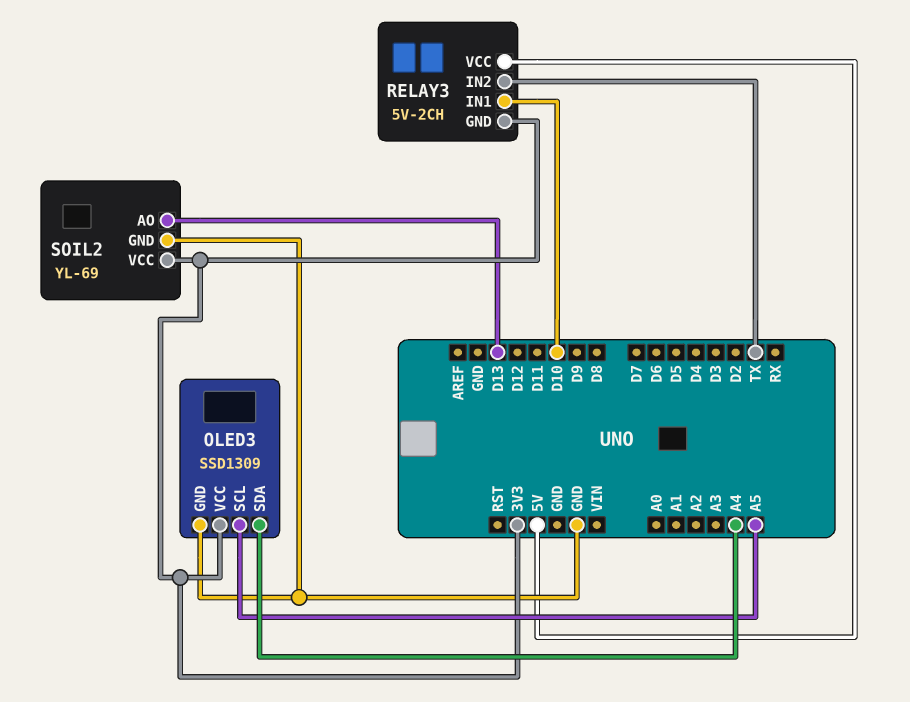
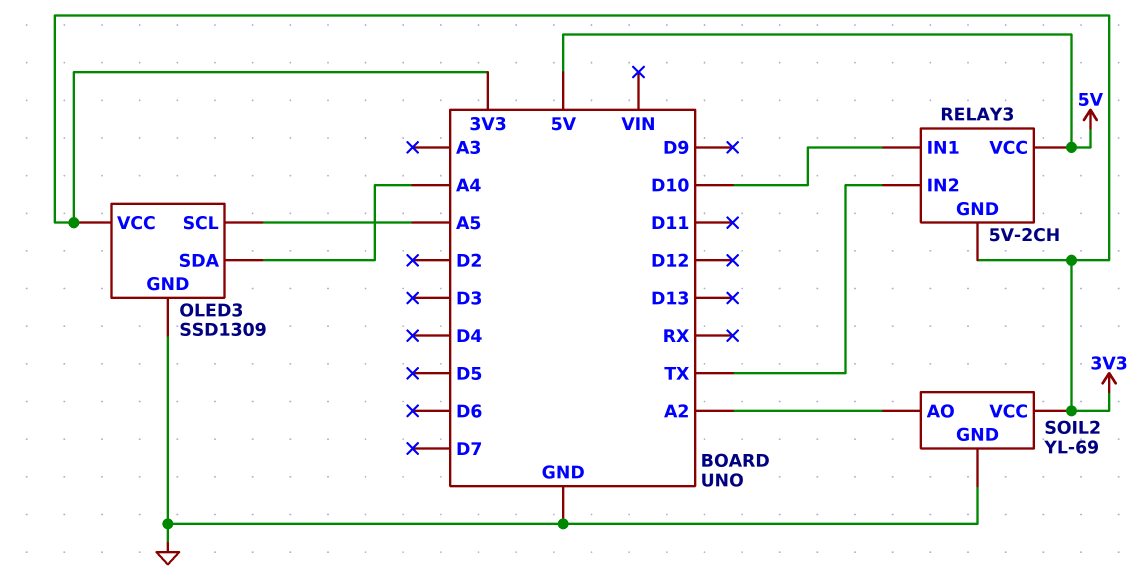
SOIL2 pin AO: D13 -> A2

